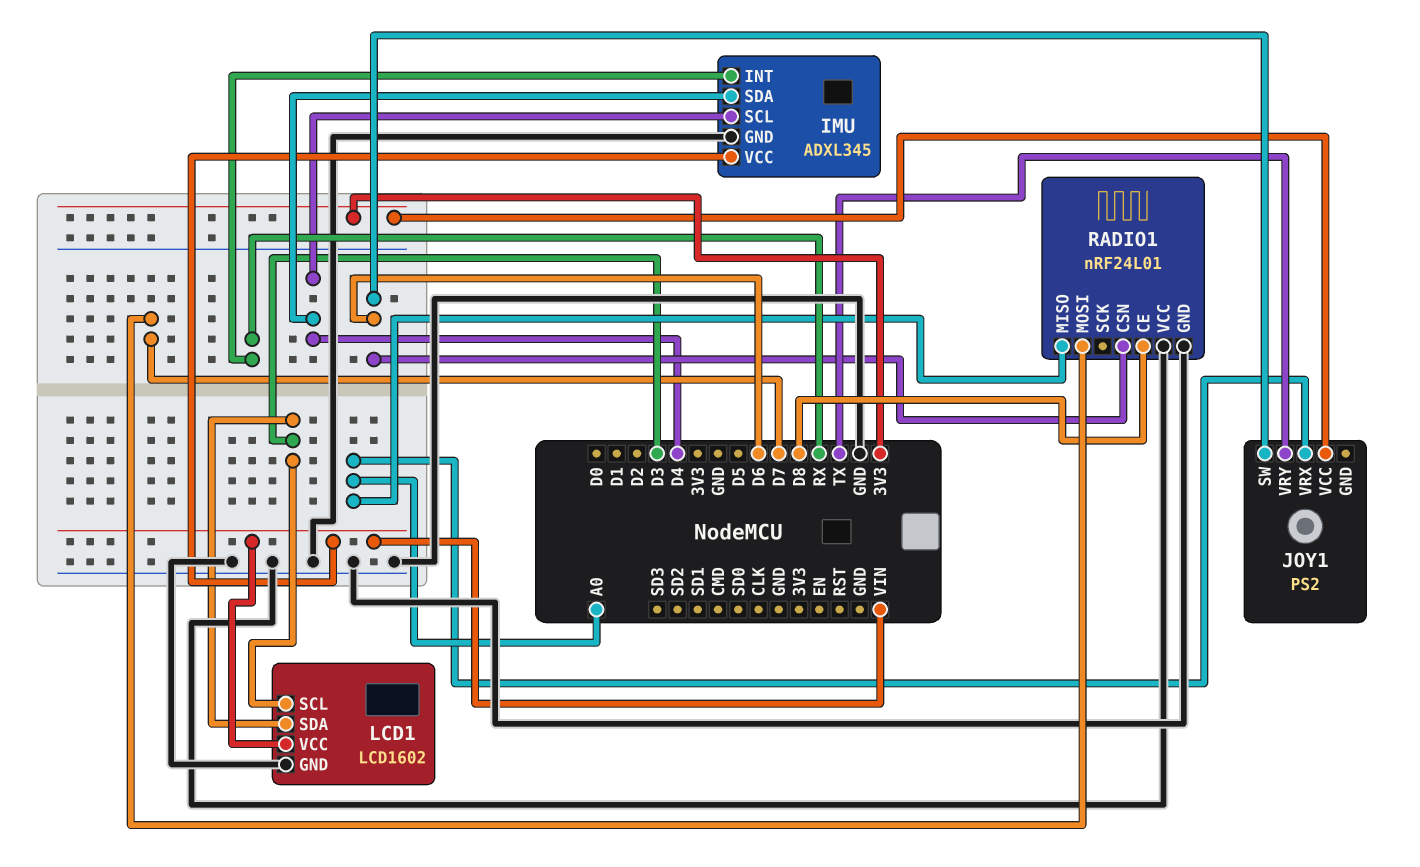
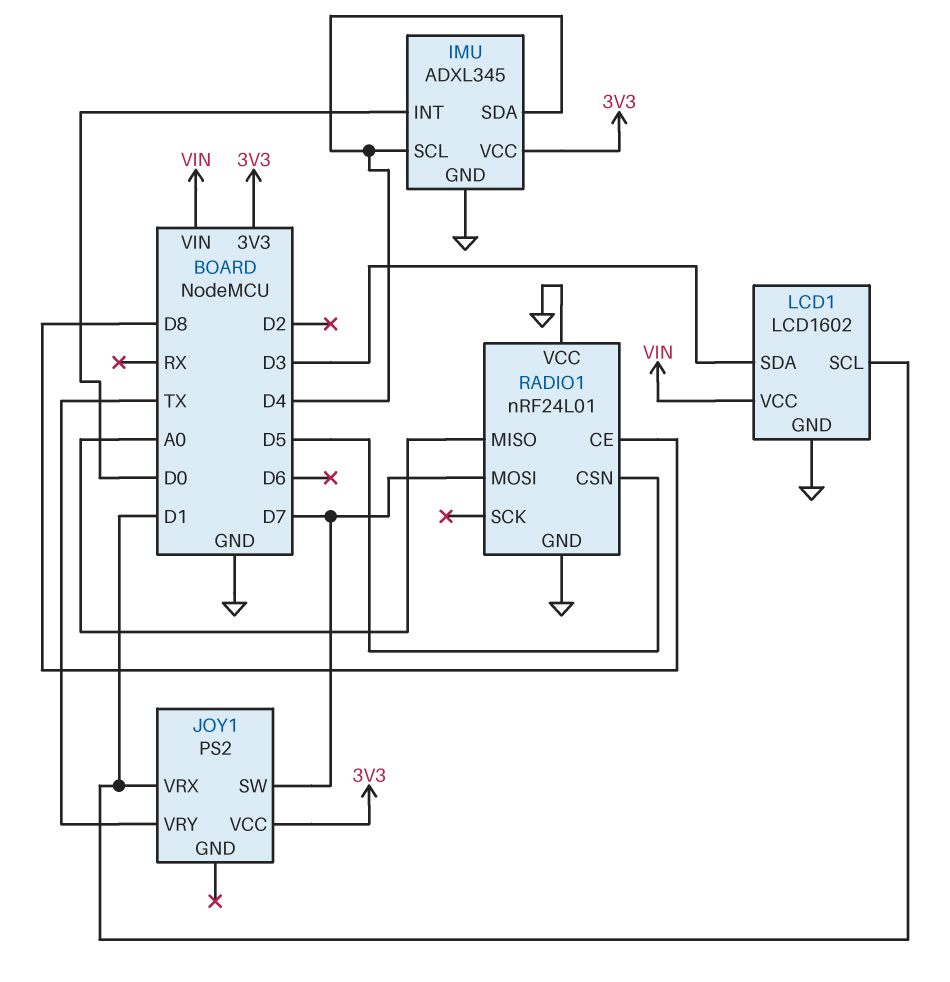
IMU pin INT: RX -> D0
IMU pin VCC: VIN -> 3V3
JOY1 pin SW: D6 -> D7
JOY1 pin VRX: A0 -> D1
LCD1 pin SCL: D3 -> D1
RADIO1 pin CSN: D6 -> D5

